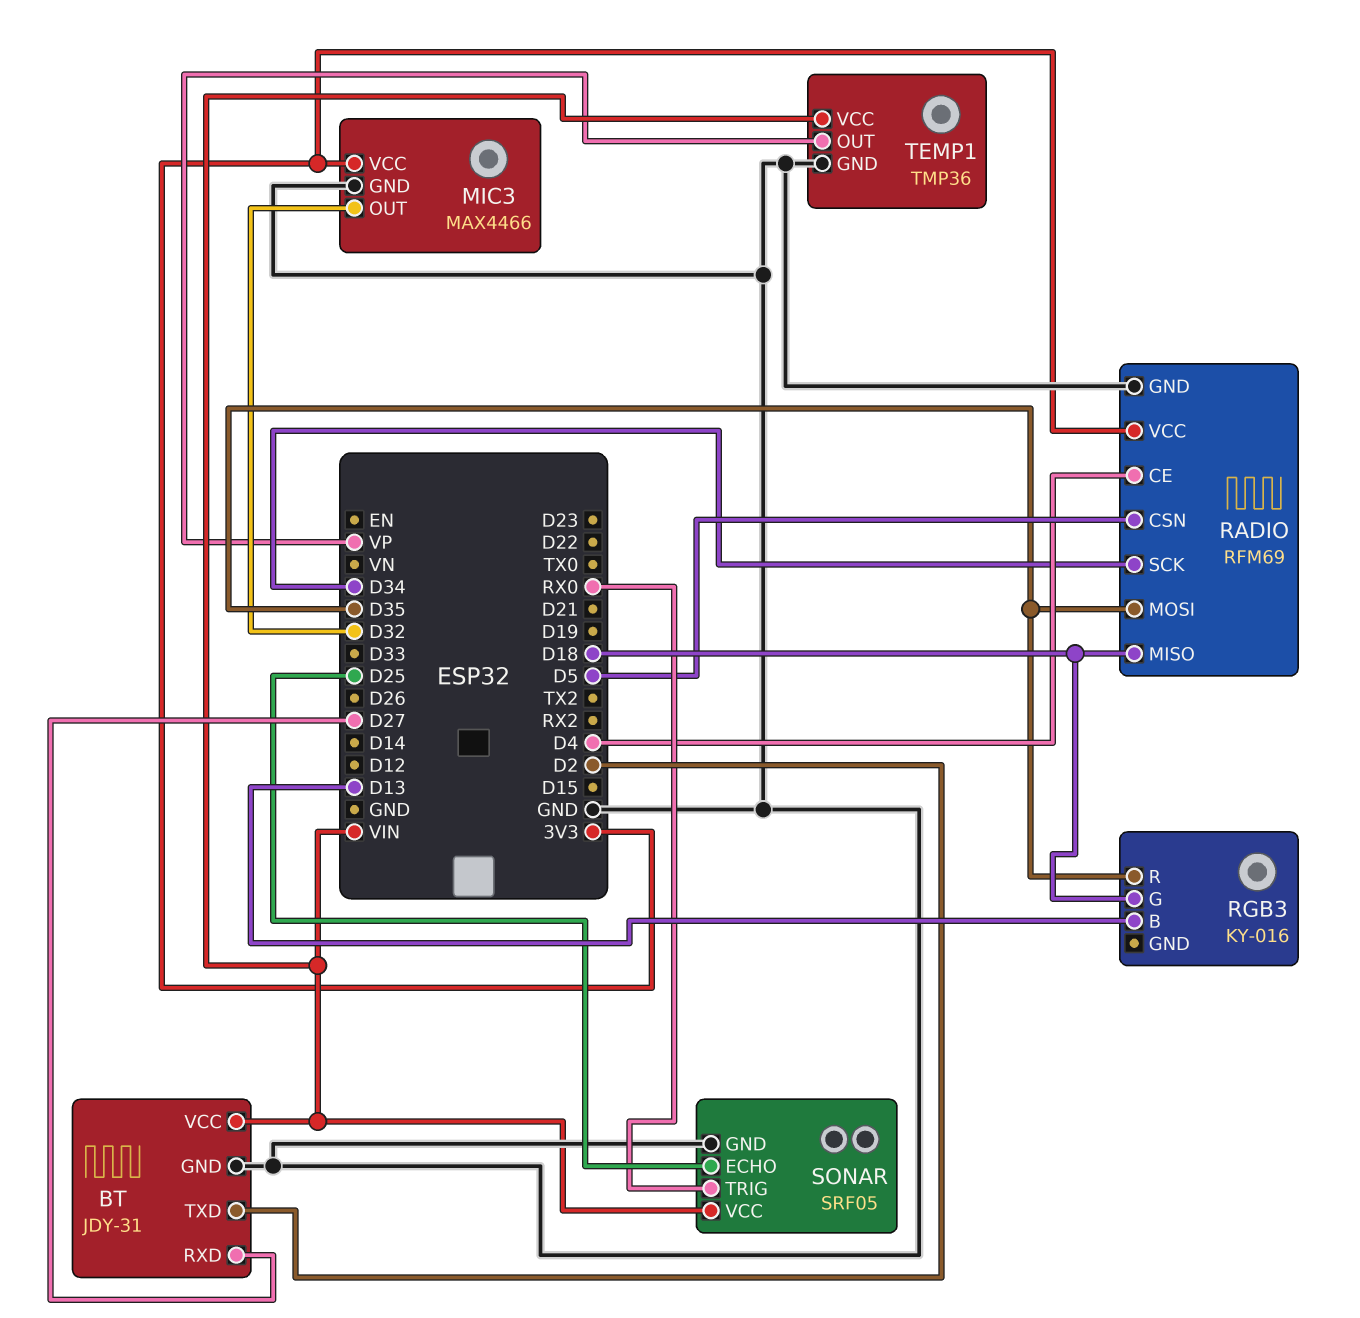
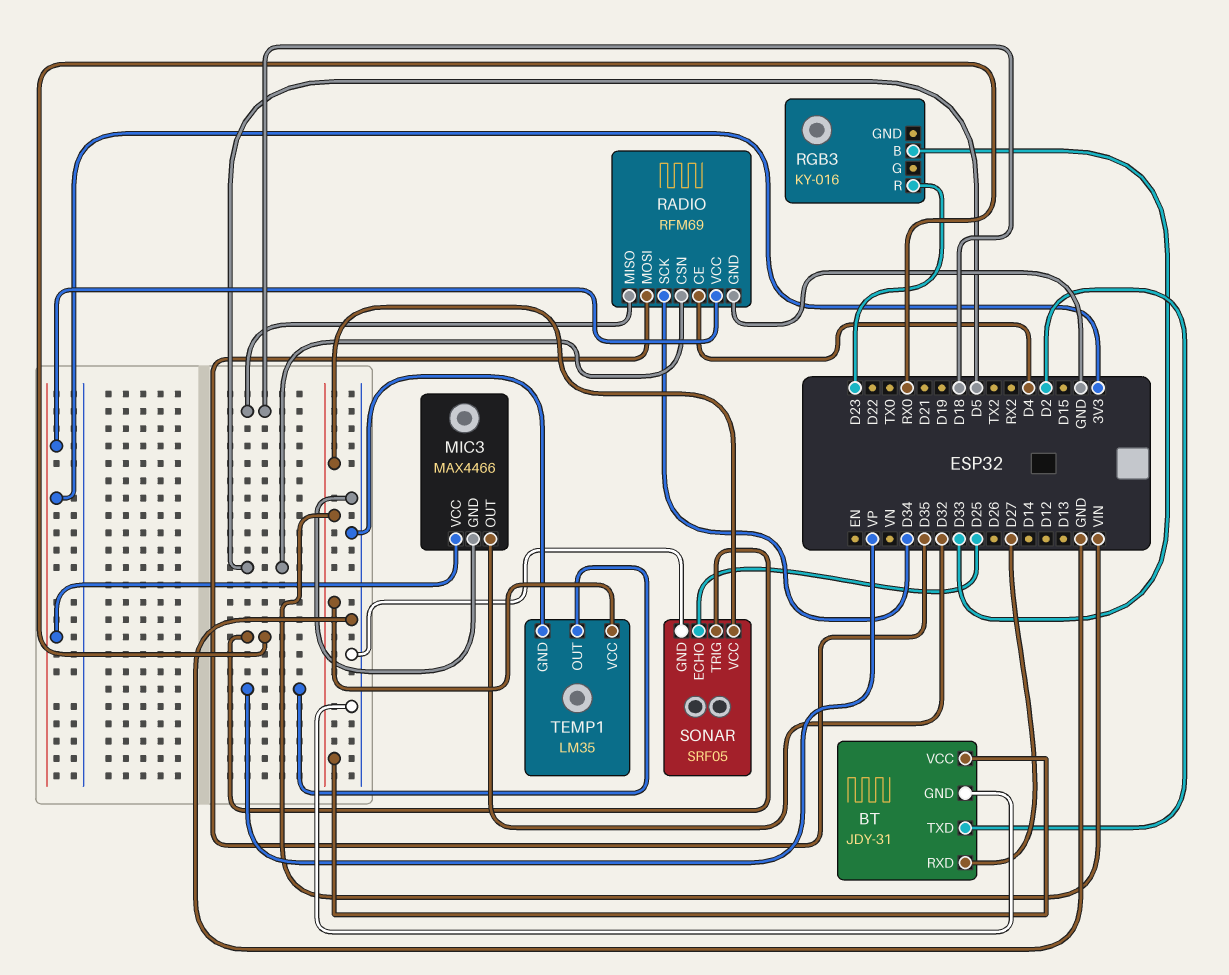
RGB3 pin B: D13 -> D33
RGB3 pin G: D18 -> none
RGB3 pin R: D35 -> D23
TEMP1: TMP36 -> LM35

